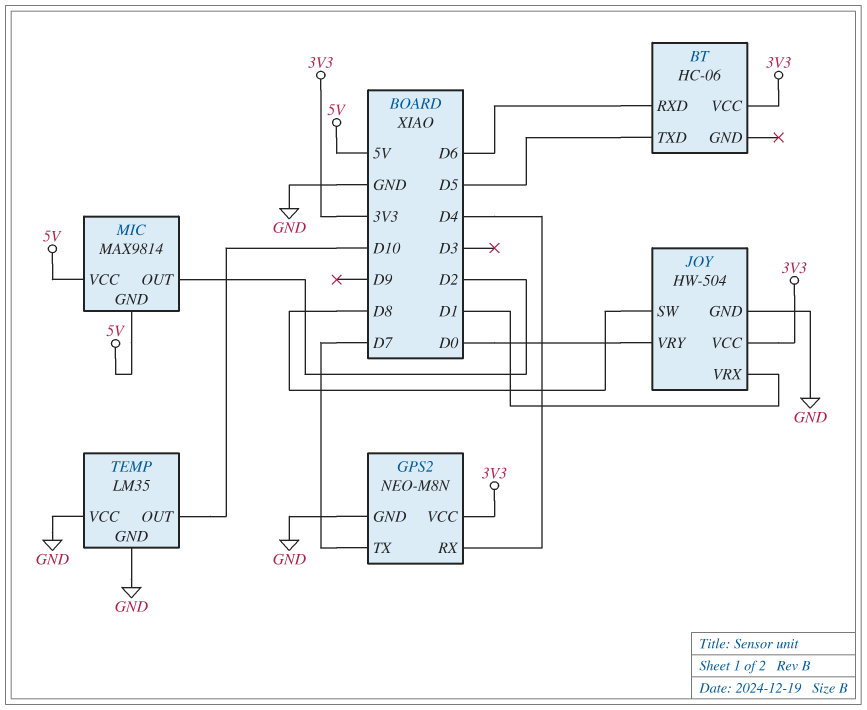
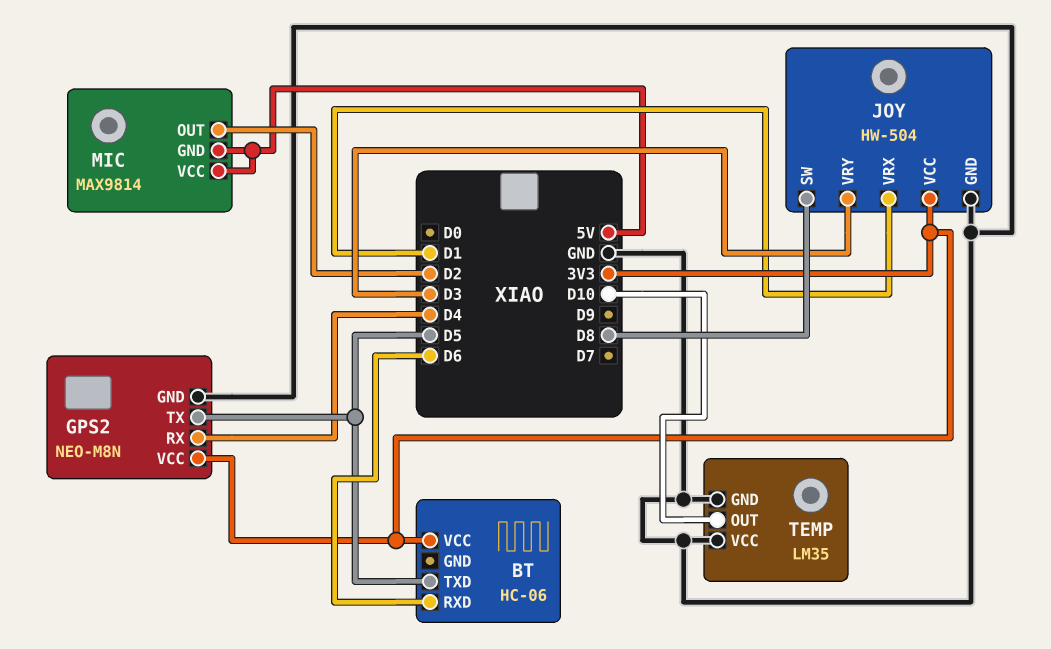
GPS2 pin TX: D7 -> D5
JOY pin VRY: D0 -> D3

